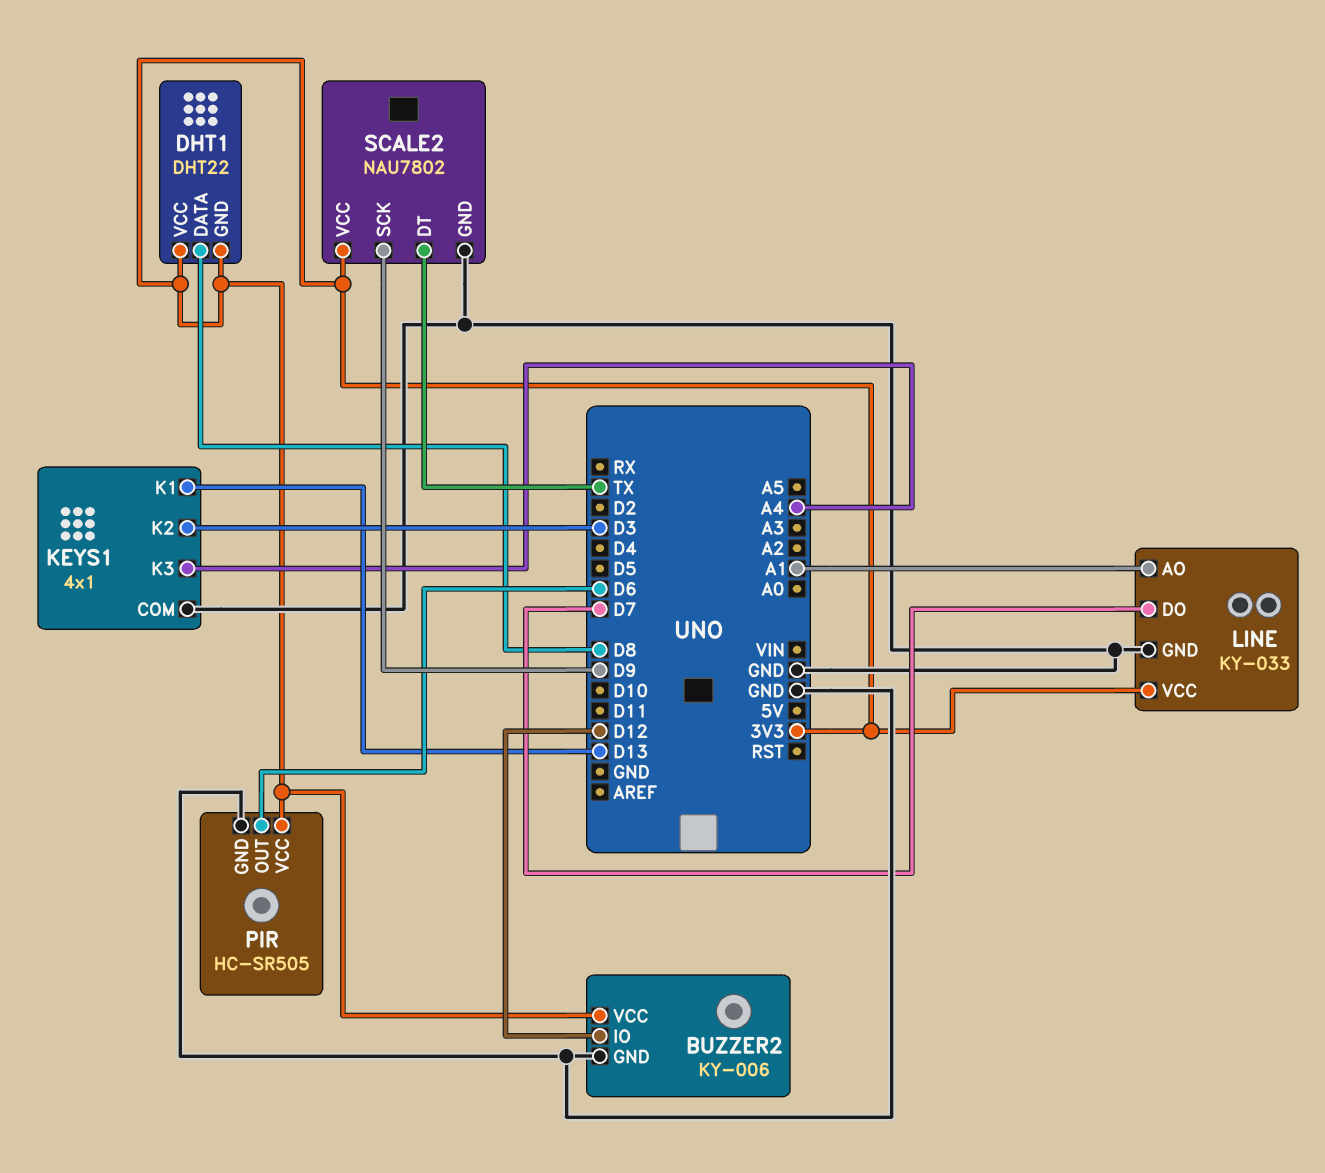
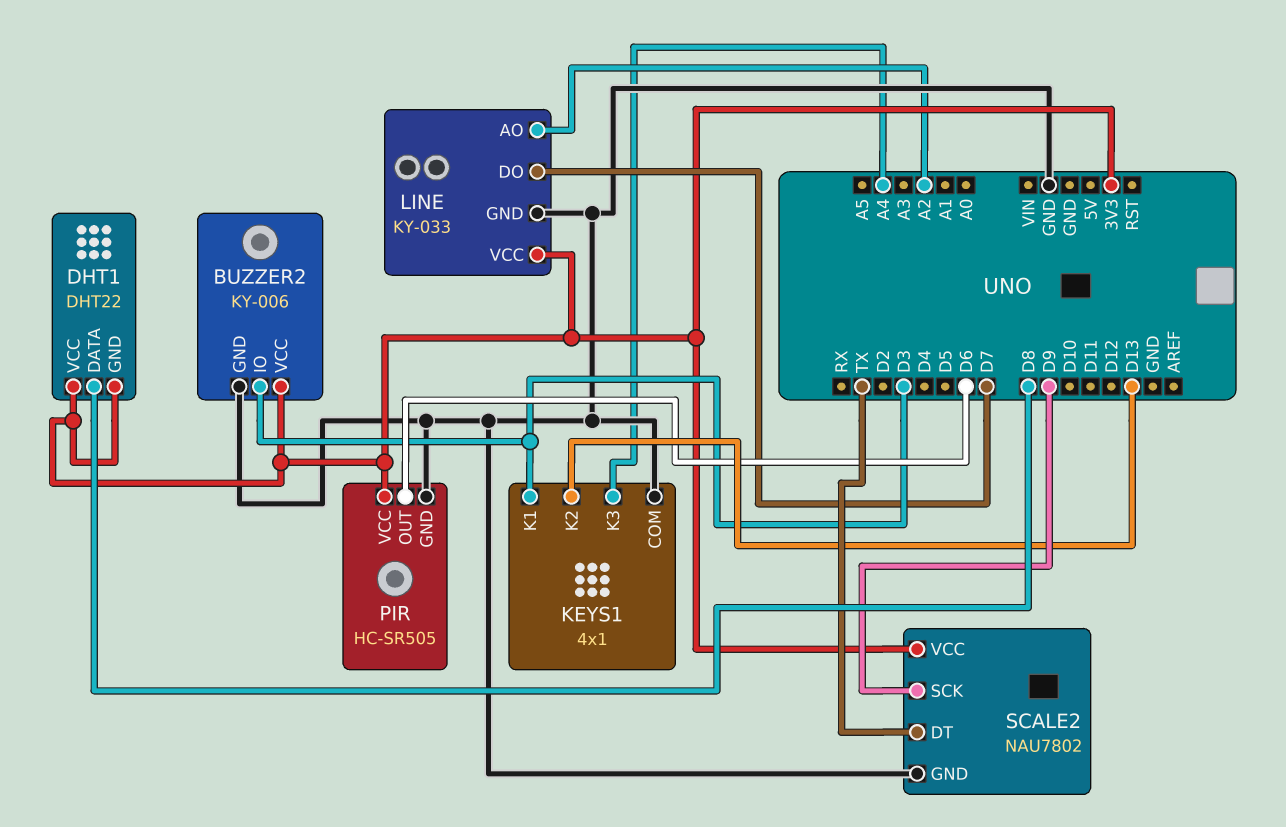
BUZZER2 pin IO: D12 -> D3
KEYS1 pin K1: D13 -> D3
KEYS1 pin K2: D3 -> D13
LINE pin AO: A1 -> A2

